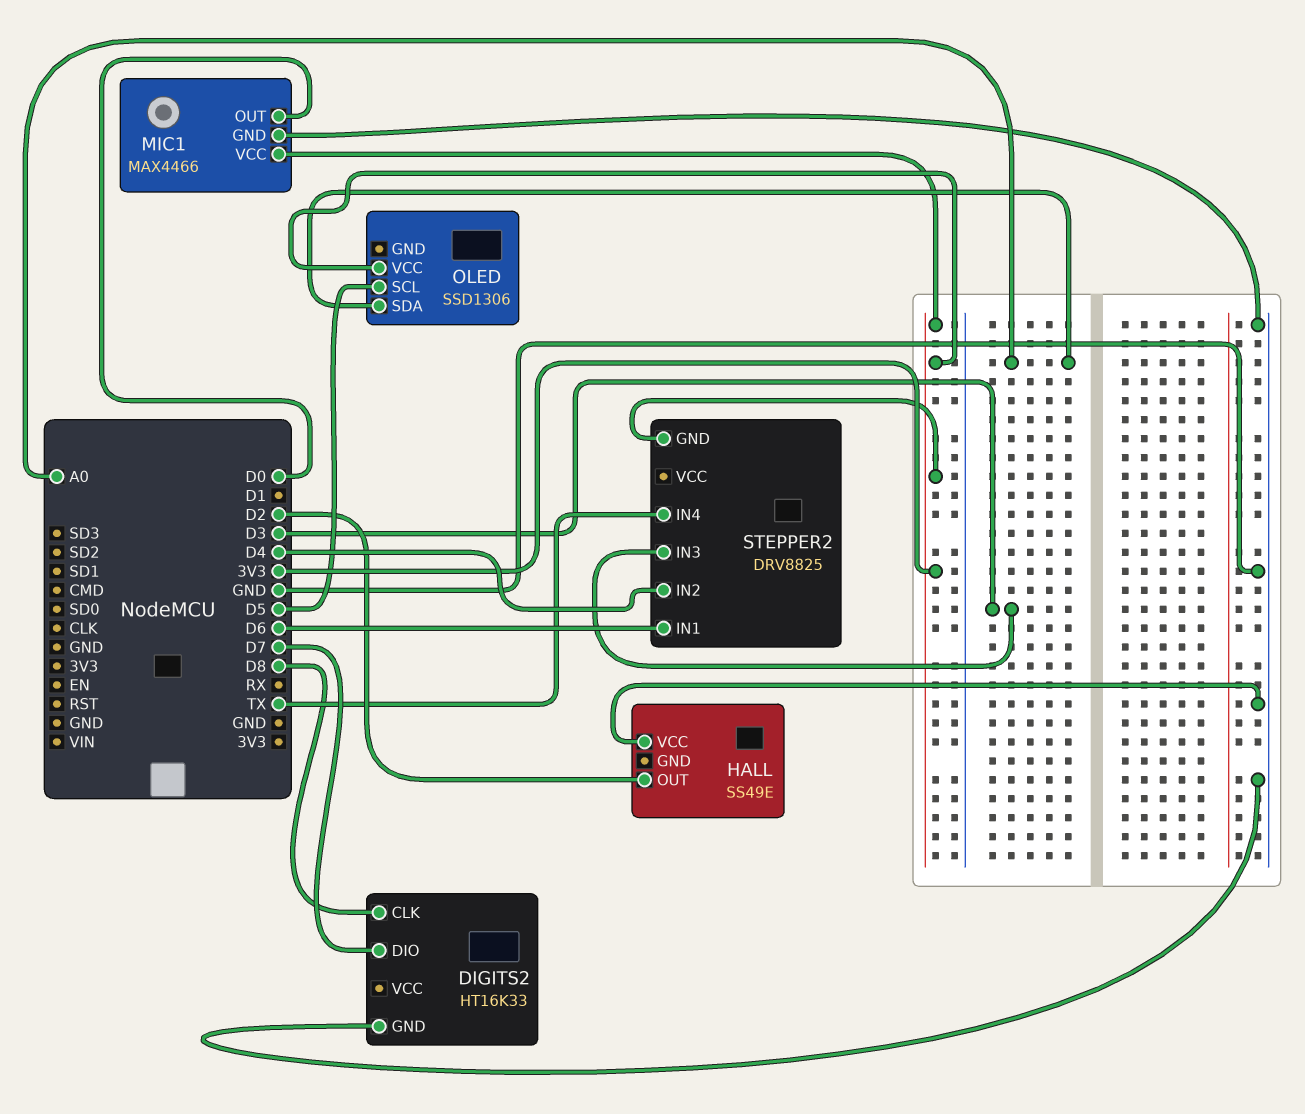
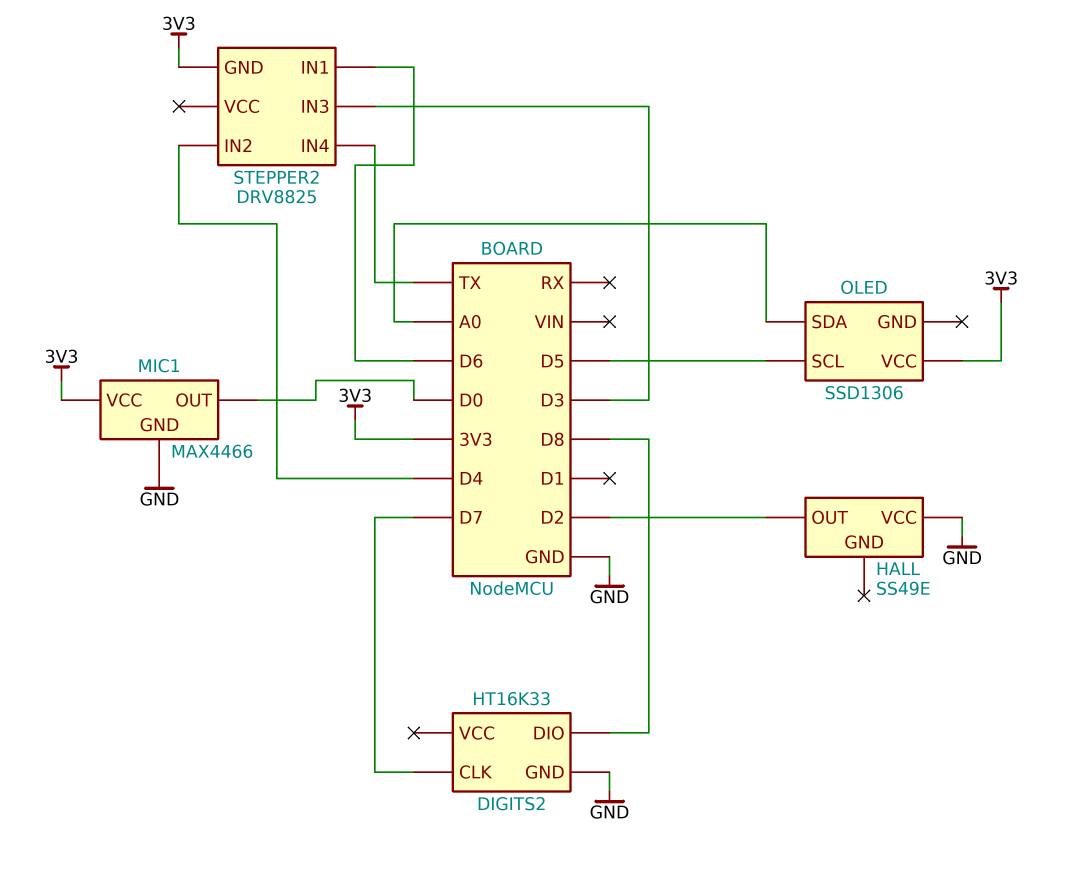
DIGITS2 pin CLK: D8 -> D7
DIGITS2 pin DIO: D7 -> D8

